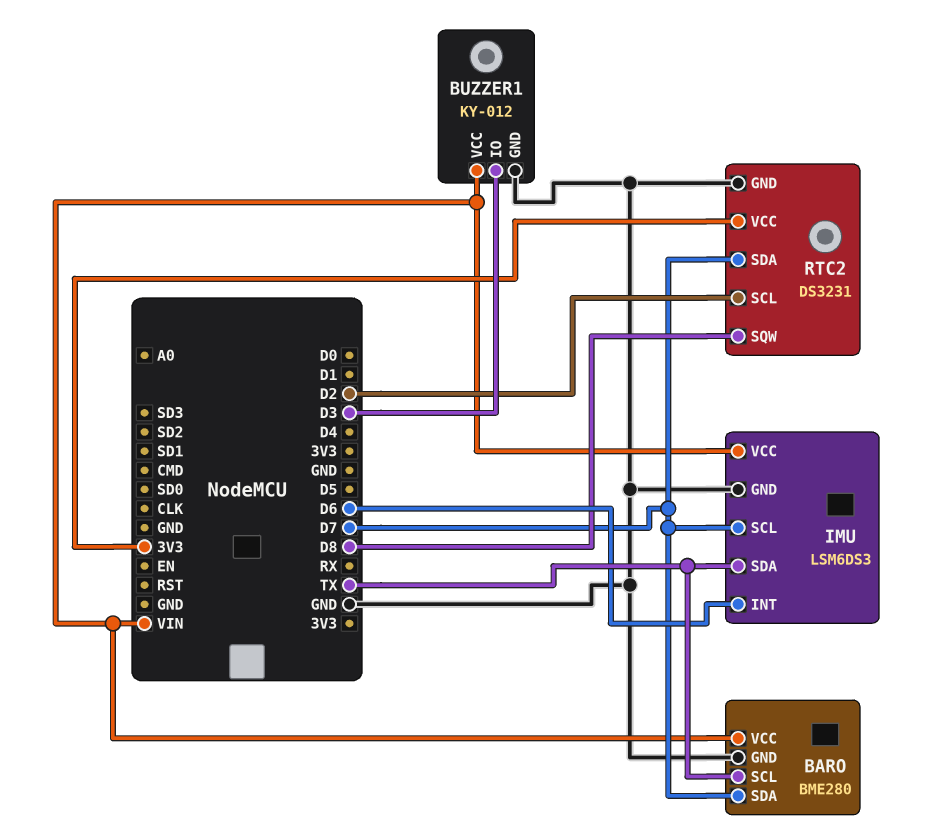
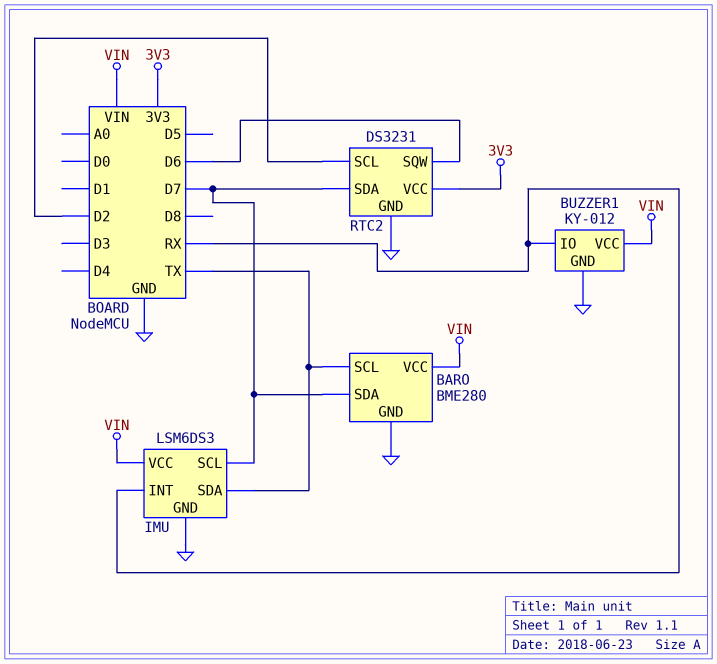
BUZZER1 pin IO: D3 -> RX
IMU pin INT: D6 -> RX
RTC2 pin SQW: D8 -> D6

